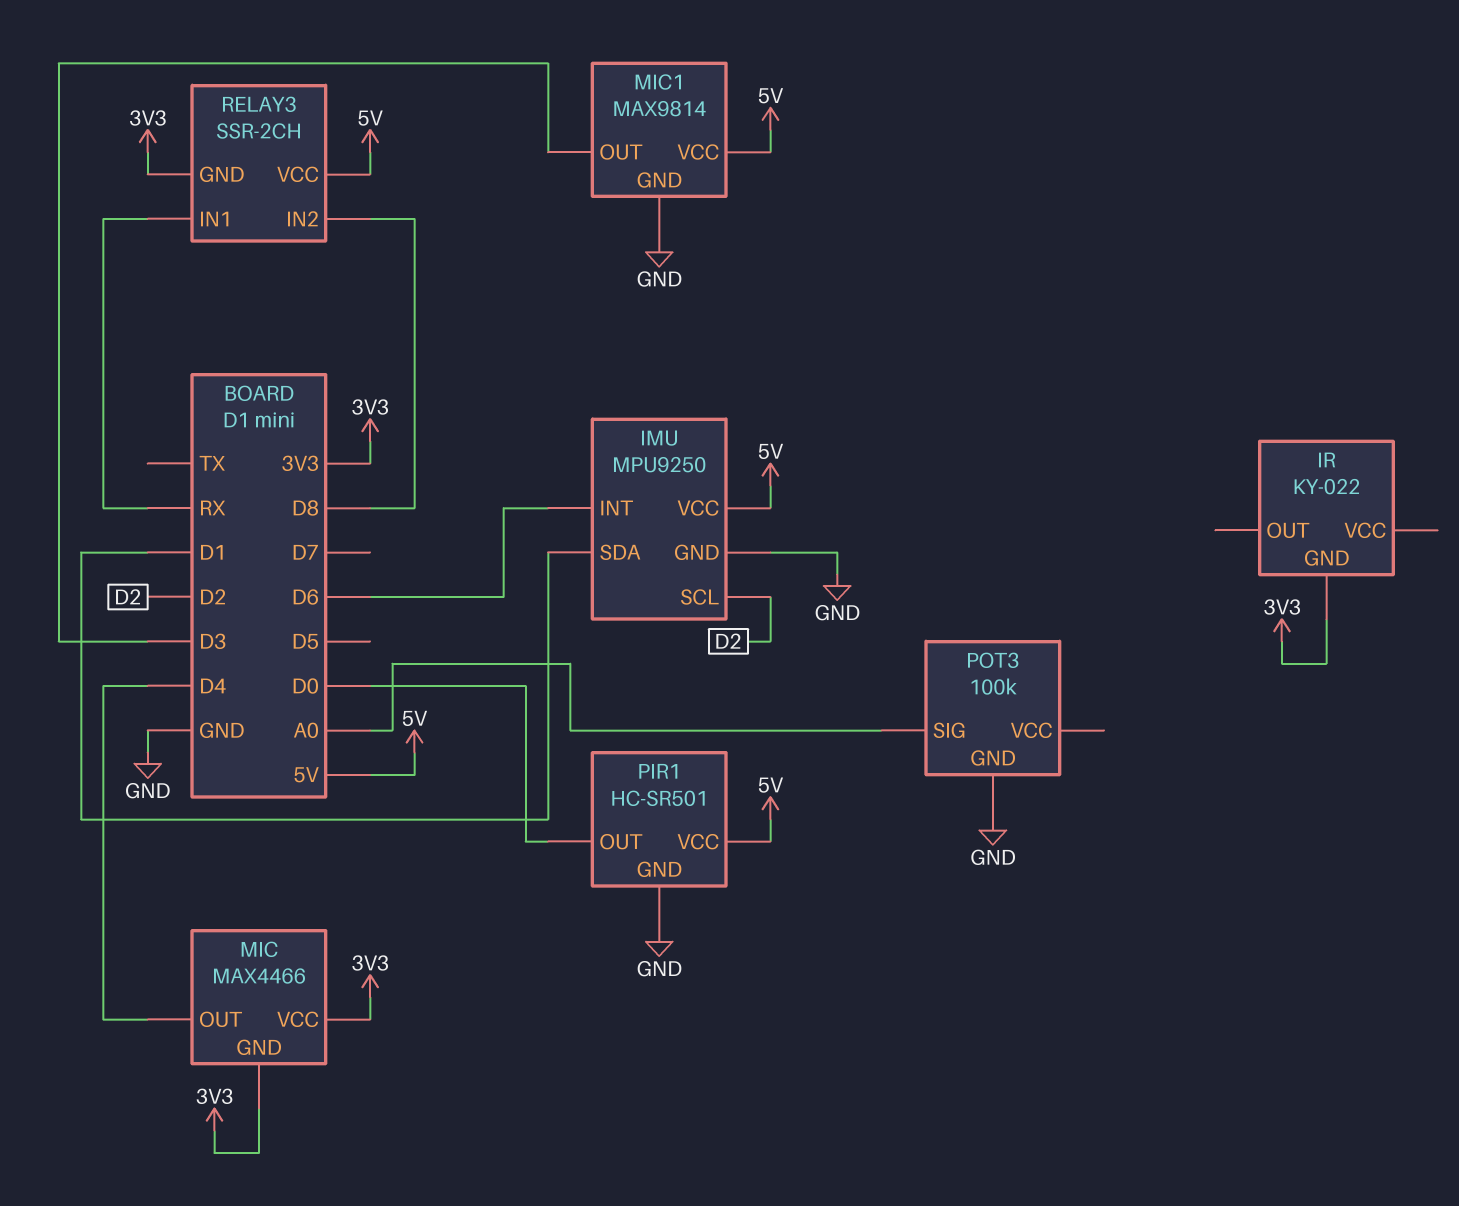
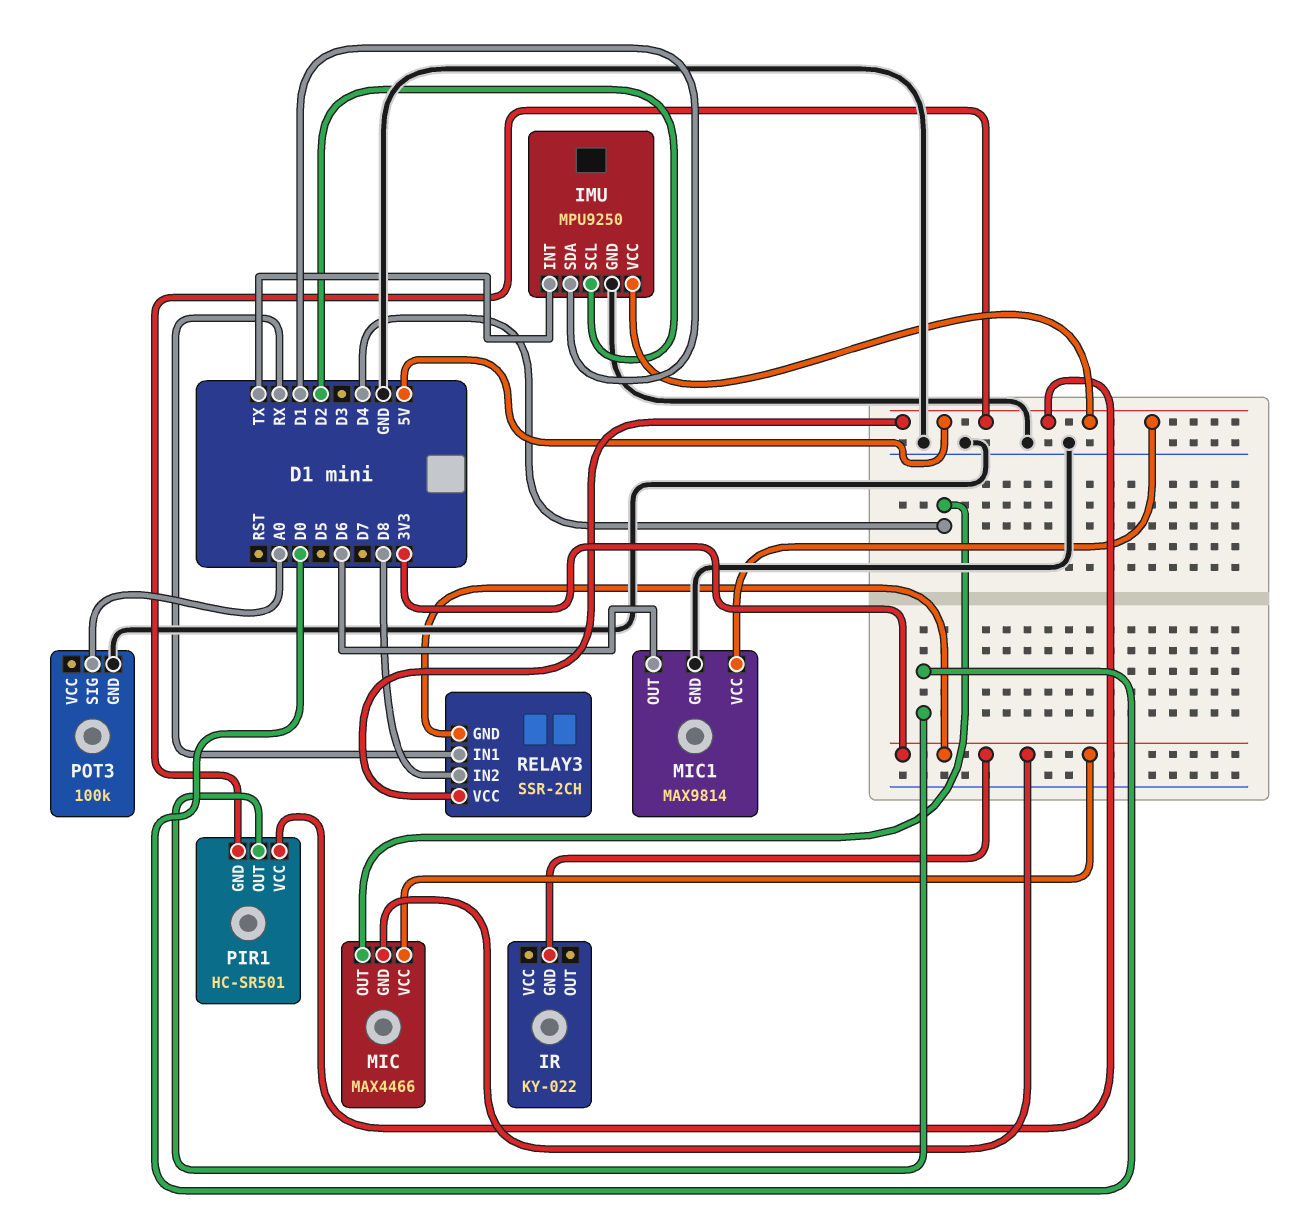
IMU pin INT: D6 -> TX
MIC1 pin OUT: D3 -> D6
PIR1 pin GND: GND -> 5V

